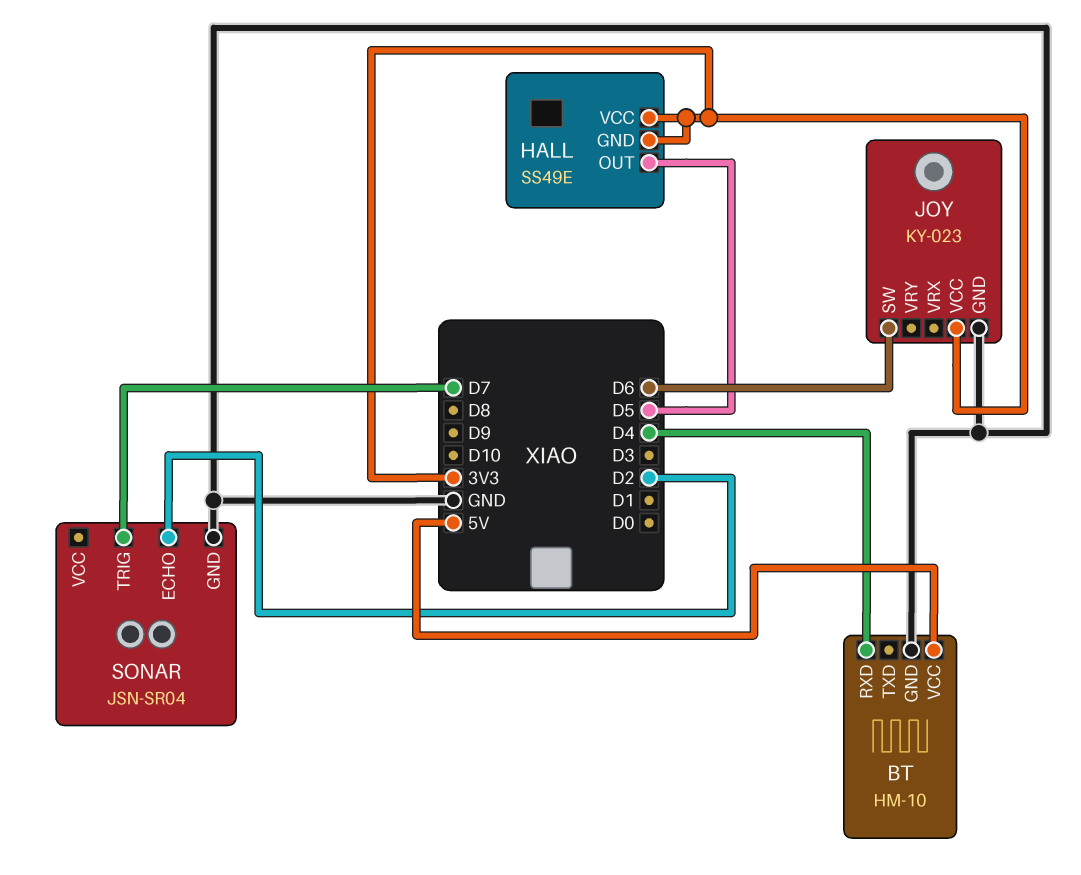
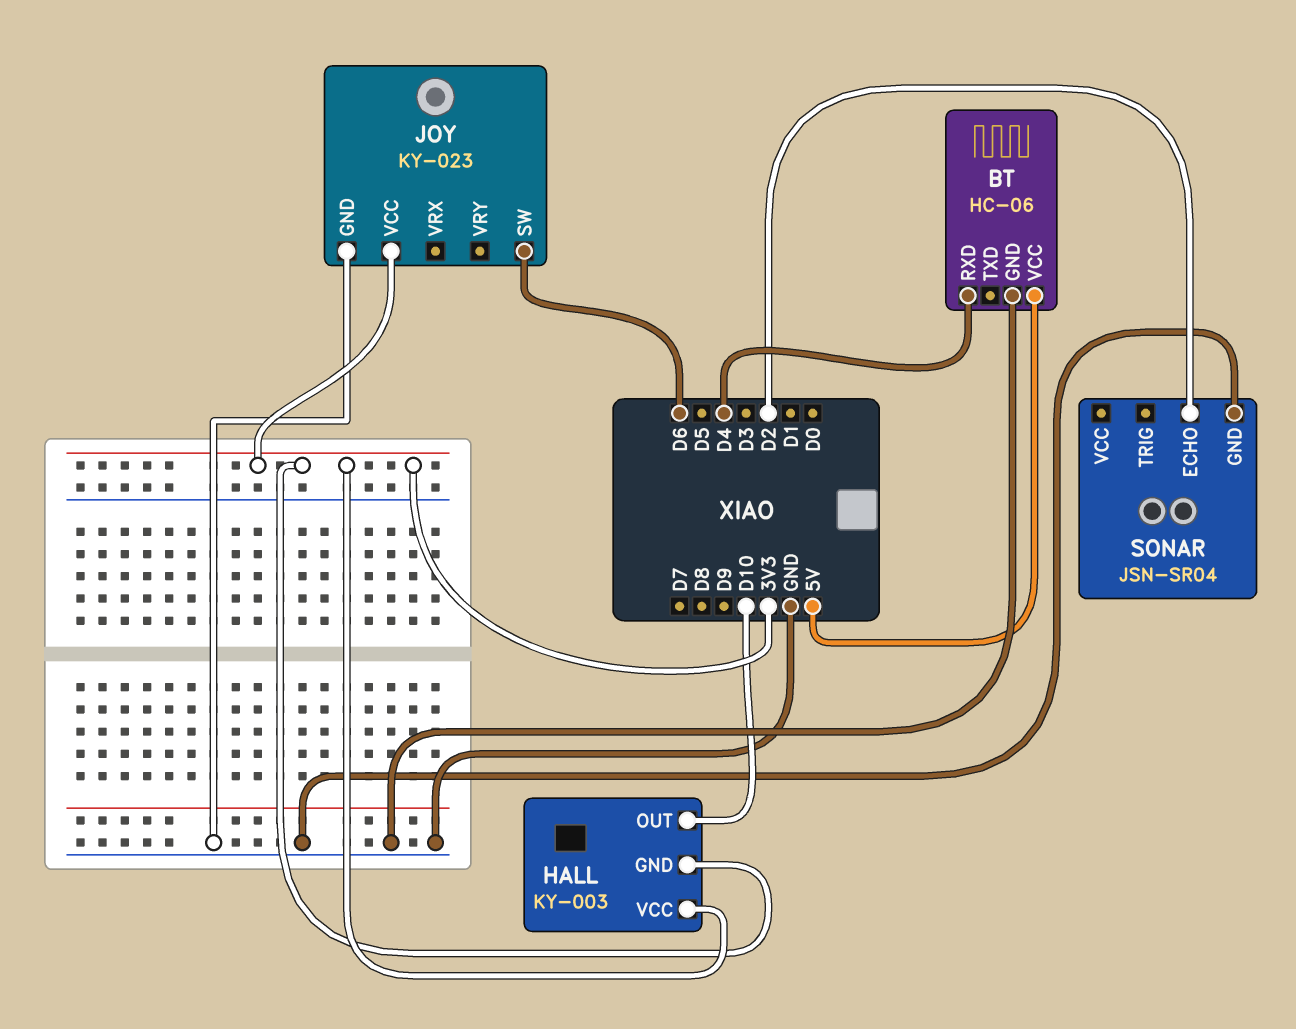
BT: HM-10 -> HC-06
HALL: SS49E -> KY-003
HALL pin OUT: D5 -> D10
SONAR pin TRIG: D7 -> none

